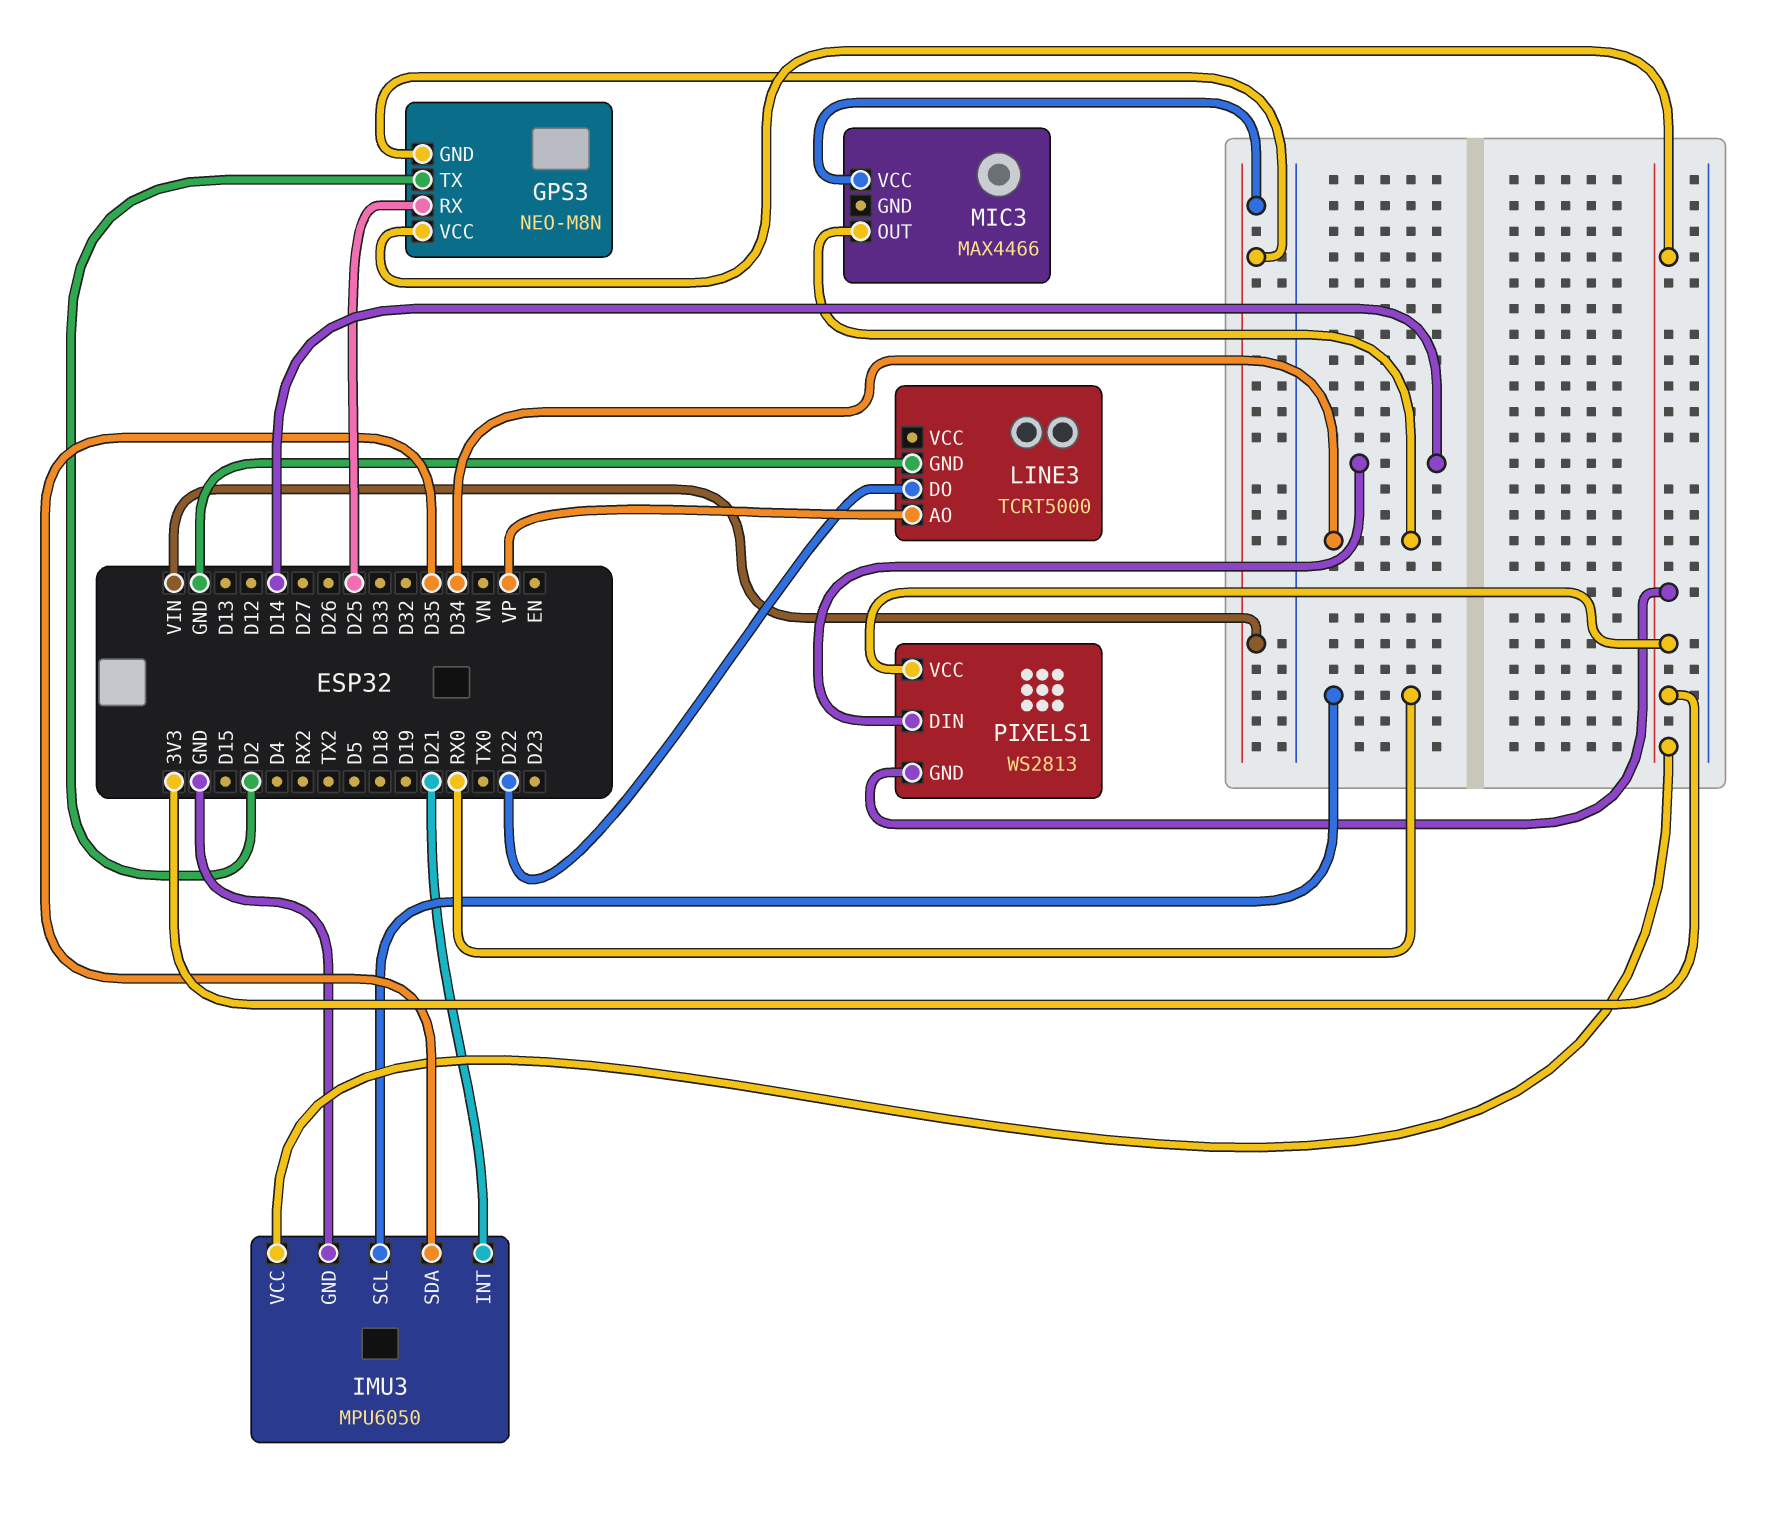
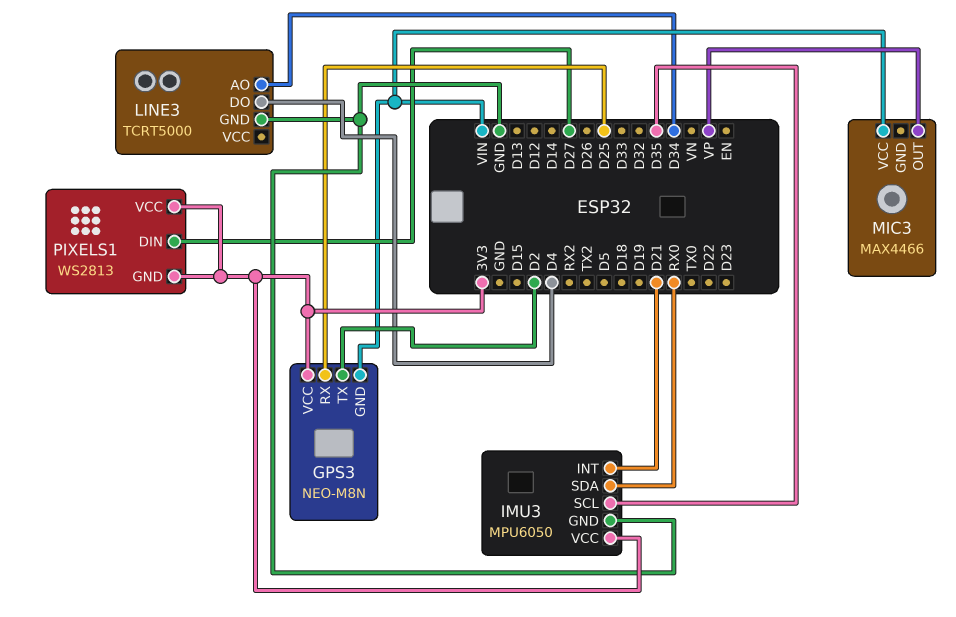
IMU3 pin SCL: RX0 -> D35
IMU3 pin SDA: D35 -> RX0
LINE3 pin AO: VP -> D34
LINE3 pin DO: D22 -> D4
MIC3 pin OUT: D34 -> VP
PIXELS1 pin DIN: D14 -> D27

